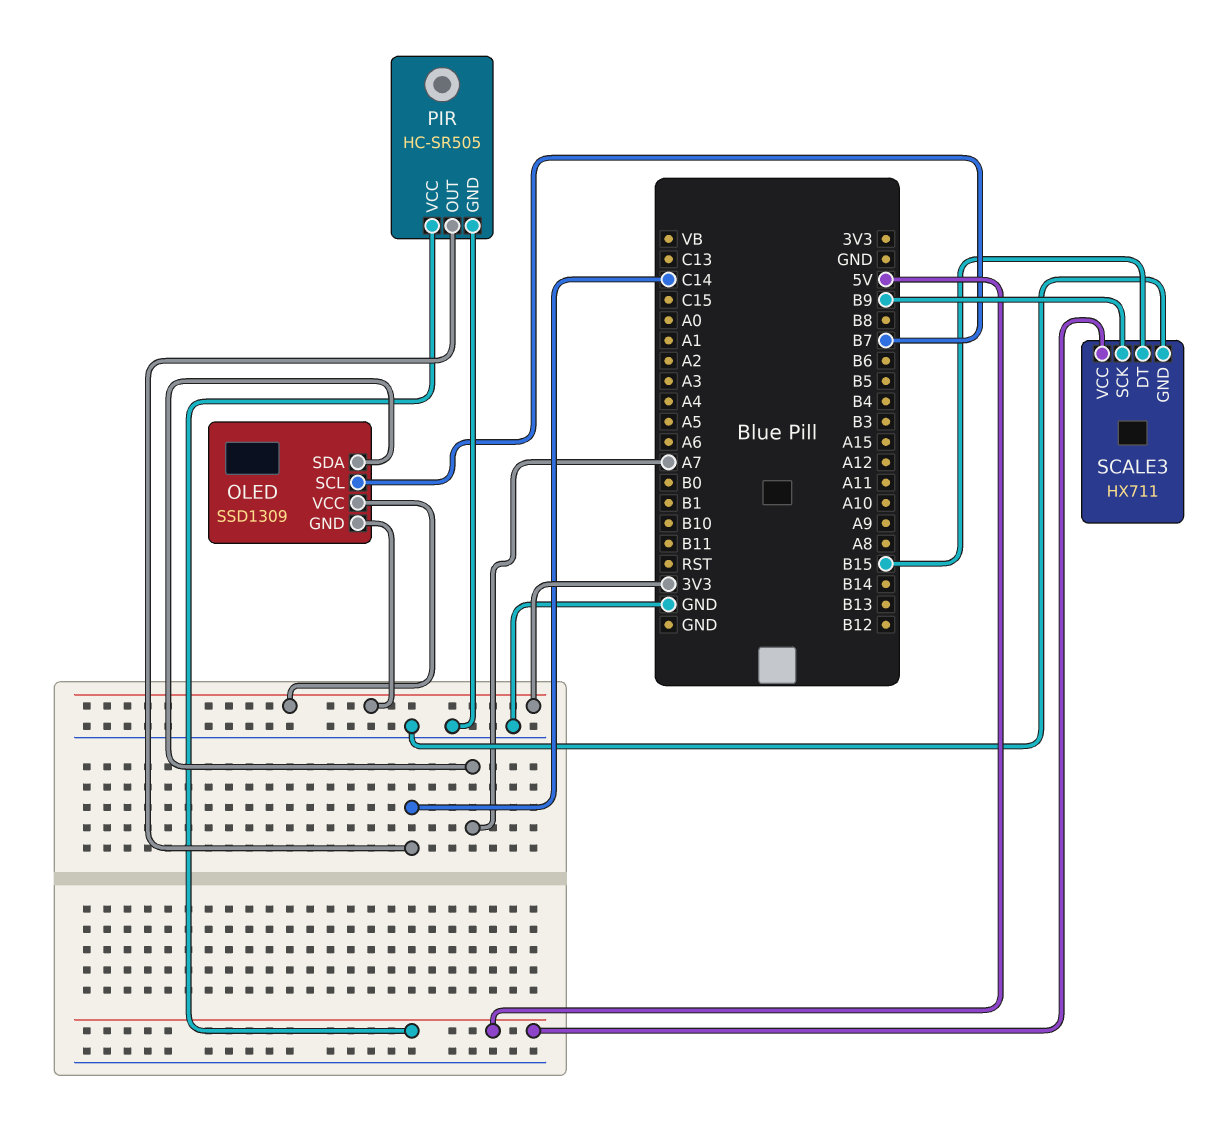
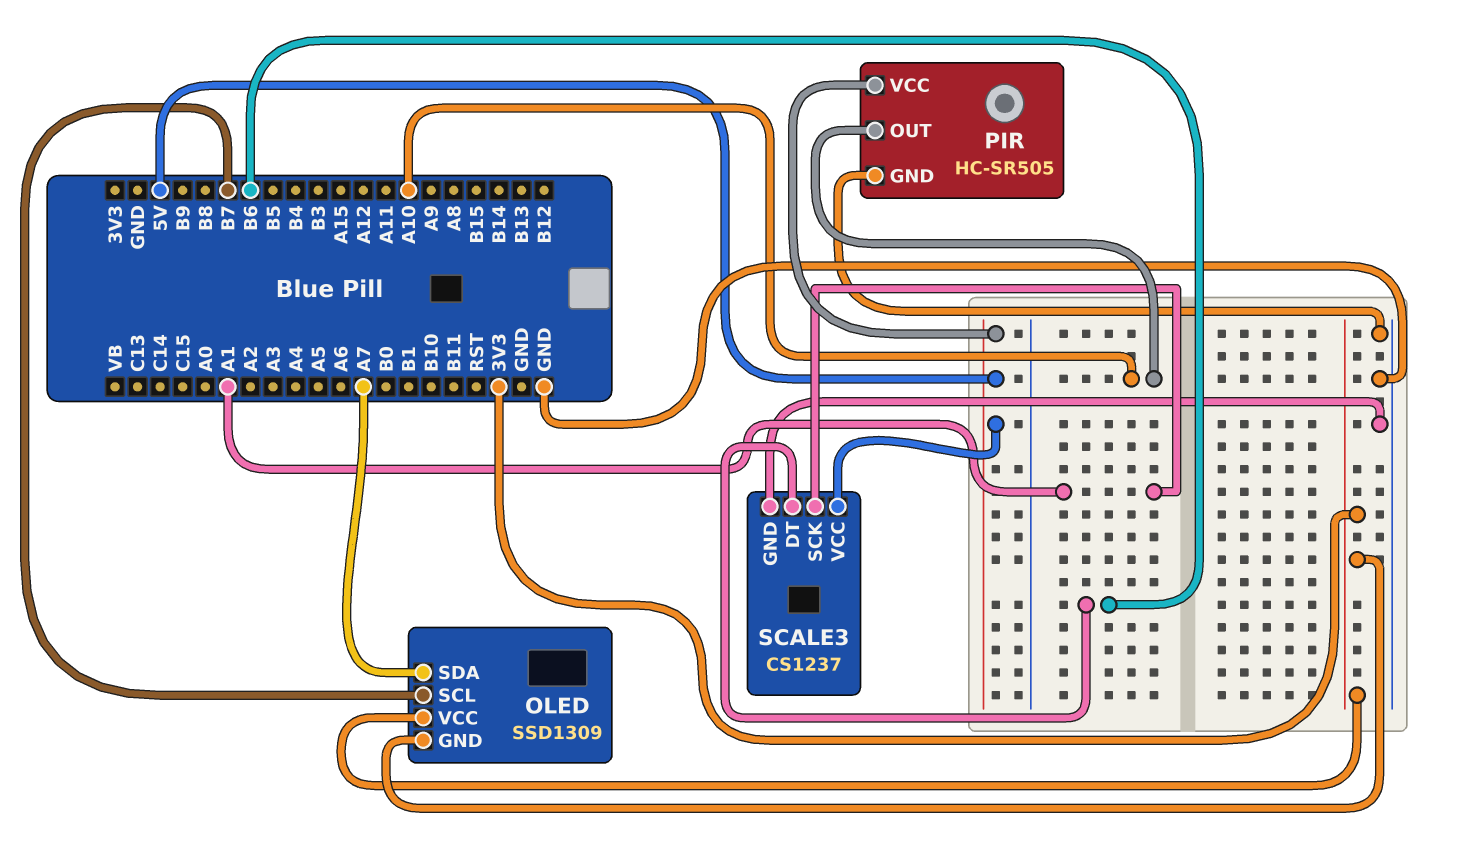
PIR pin OUT: C14 -> A10
SCALE3: HX711 -> CS1237
SCALE3 pin DT: B15 -> B6
SCALE3 pin SCK: B9 -> A1

